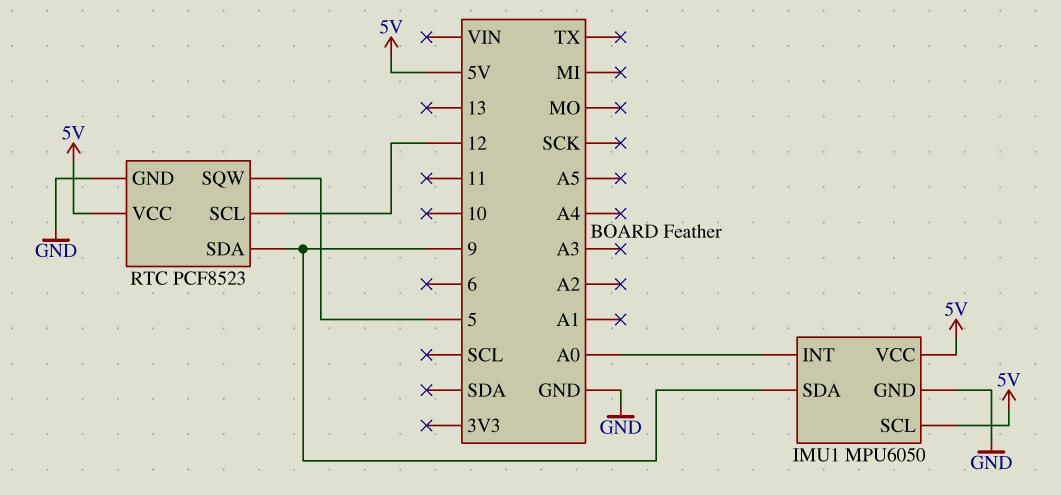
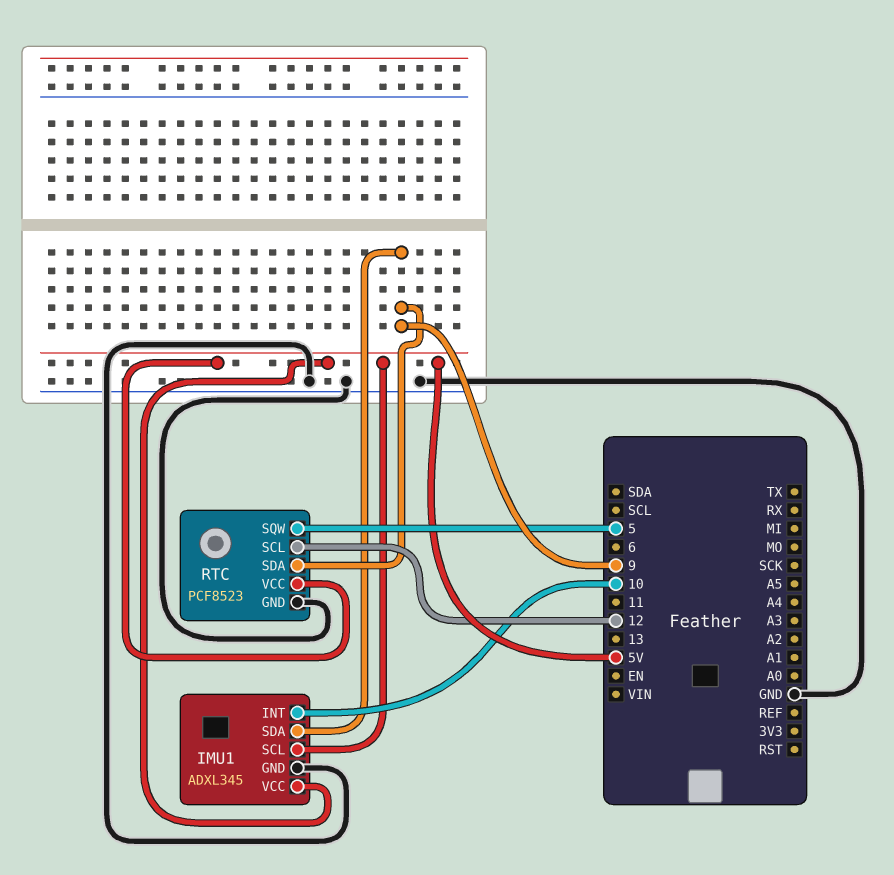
IMU1: MPU6050 -> ADXL345
IMU1 pin INT: A0 -> 10

